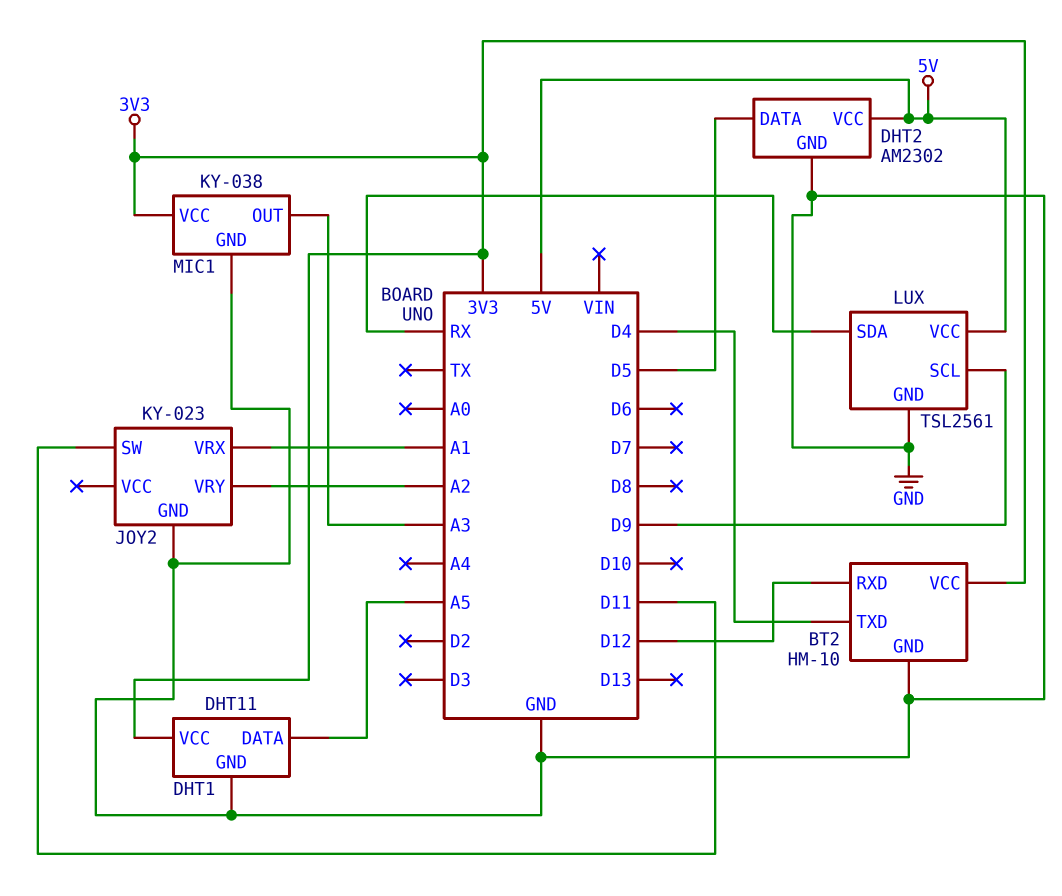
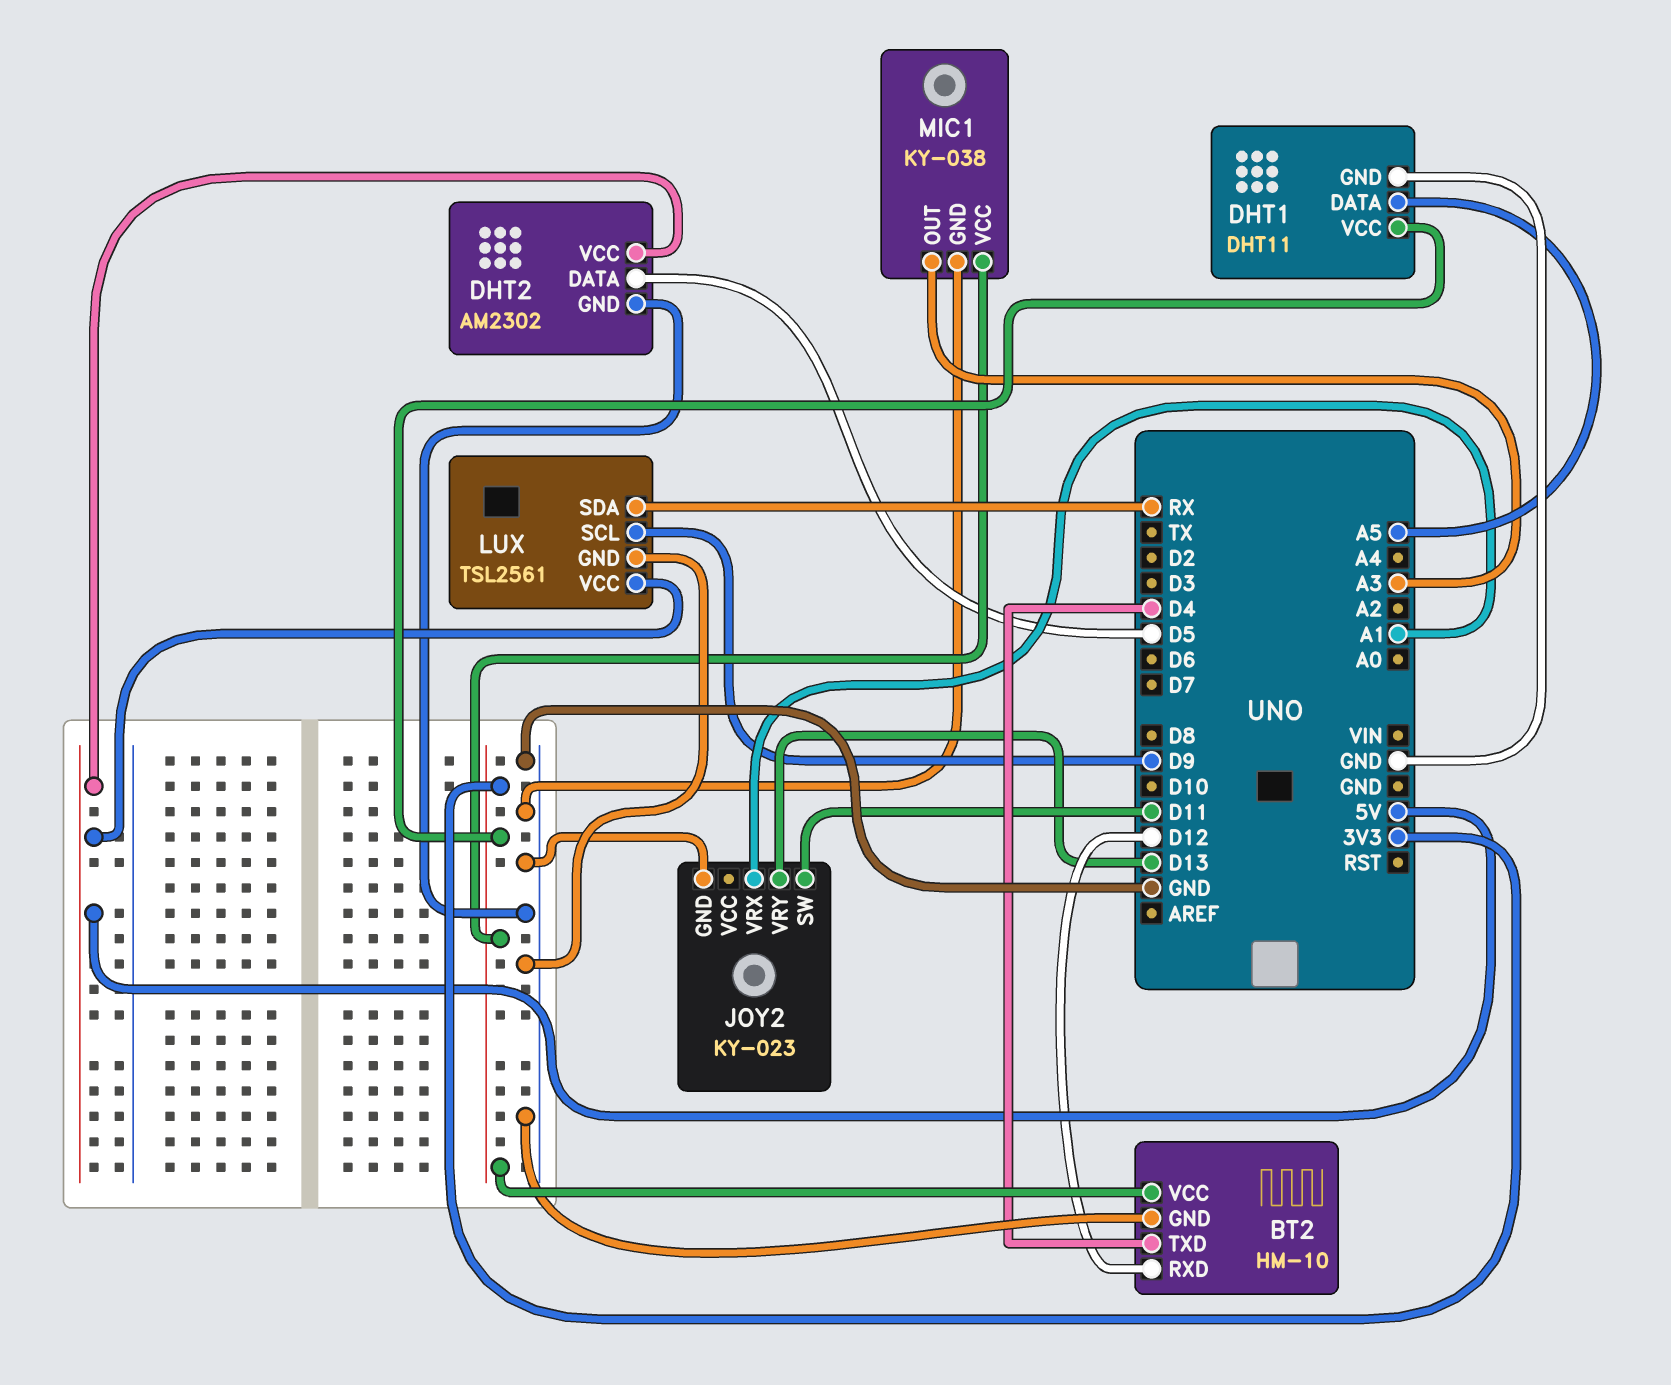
JOY2 pin VRY: A2 -> D13

